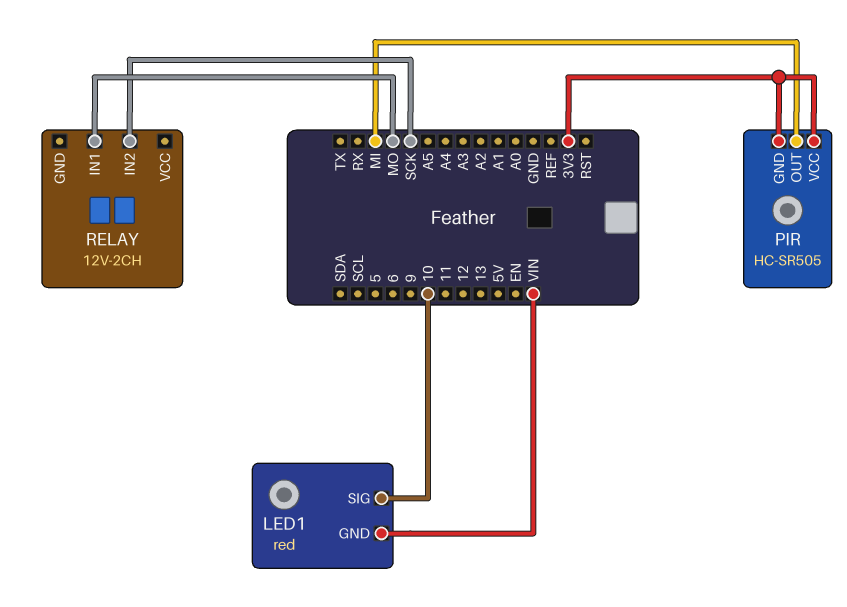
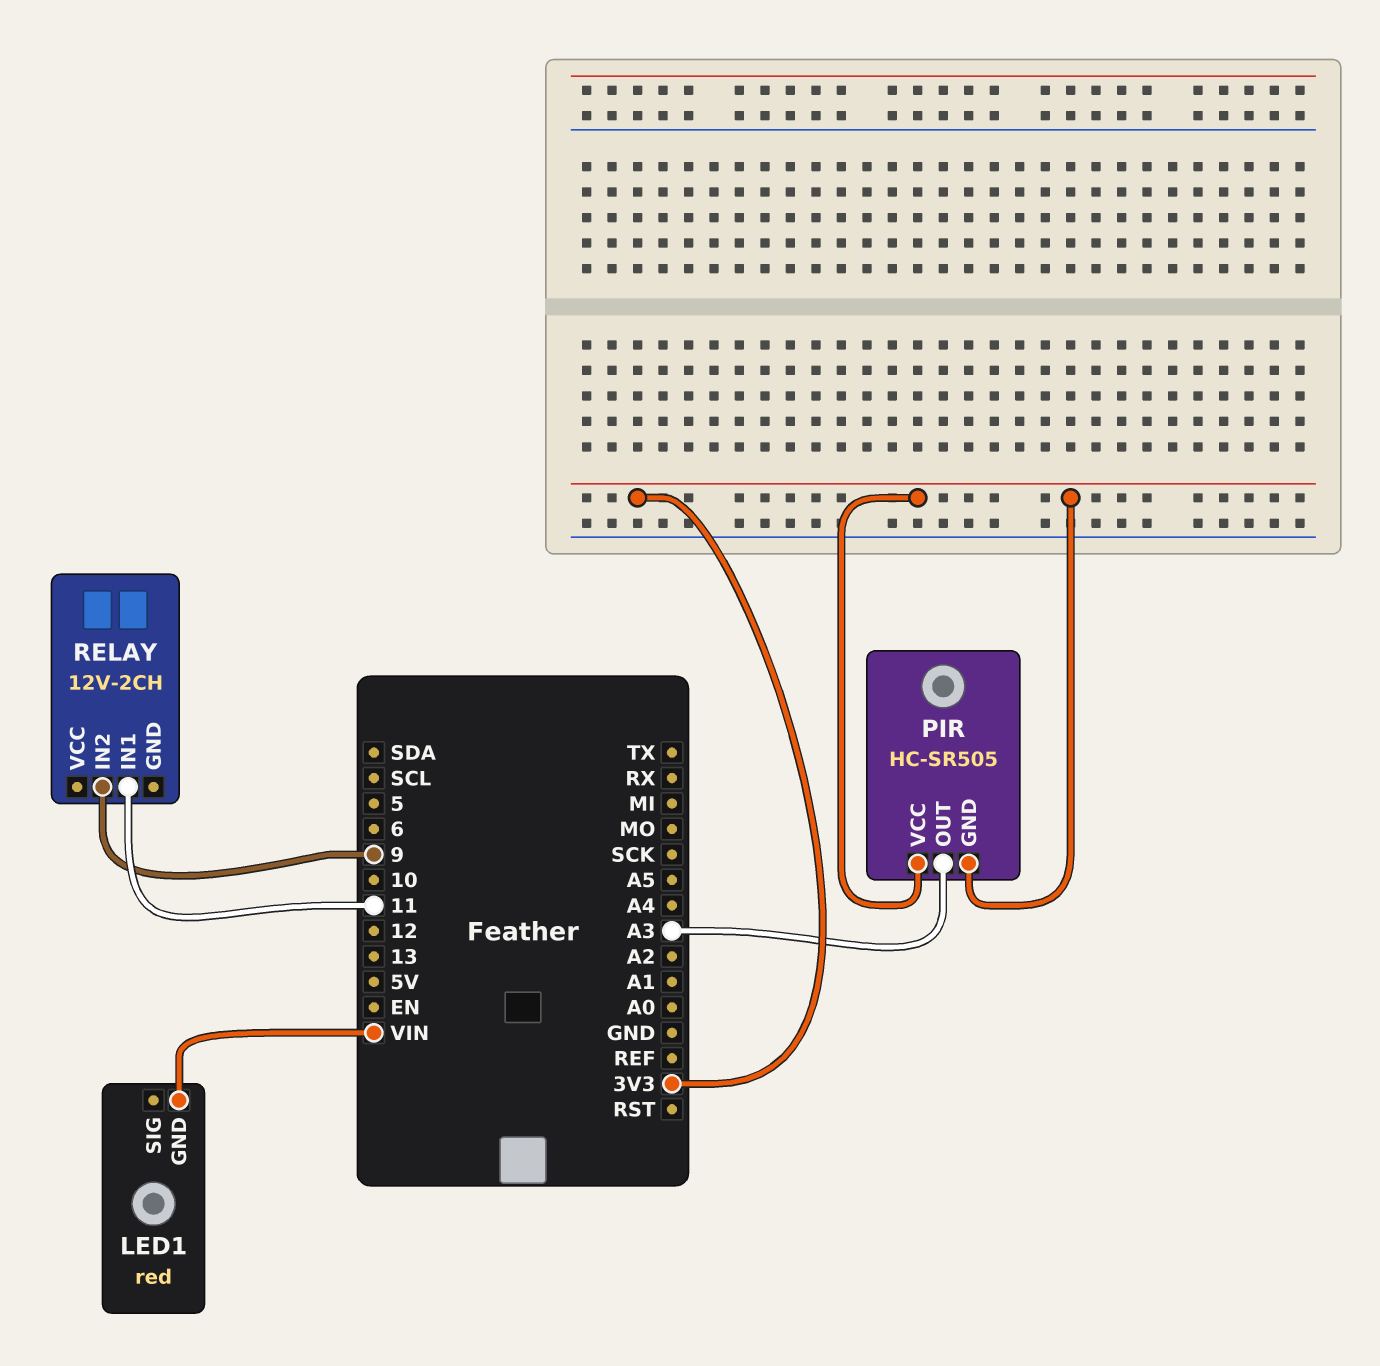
LED1 pin SIG: 10 -> none
PIR pin OUT: MI -> A3
RELAY pin IN1: MO -> 11
RELAY pin IN2: SCK -> 9

